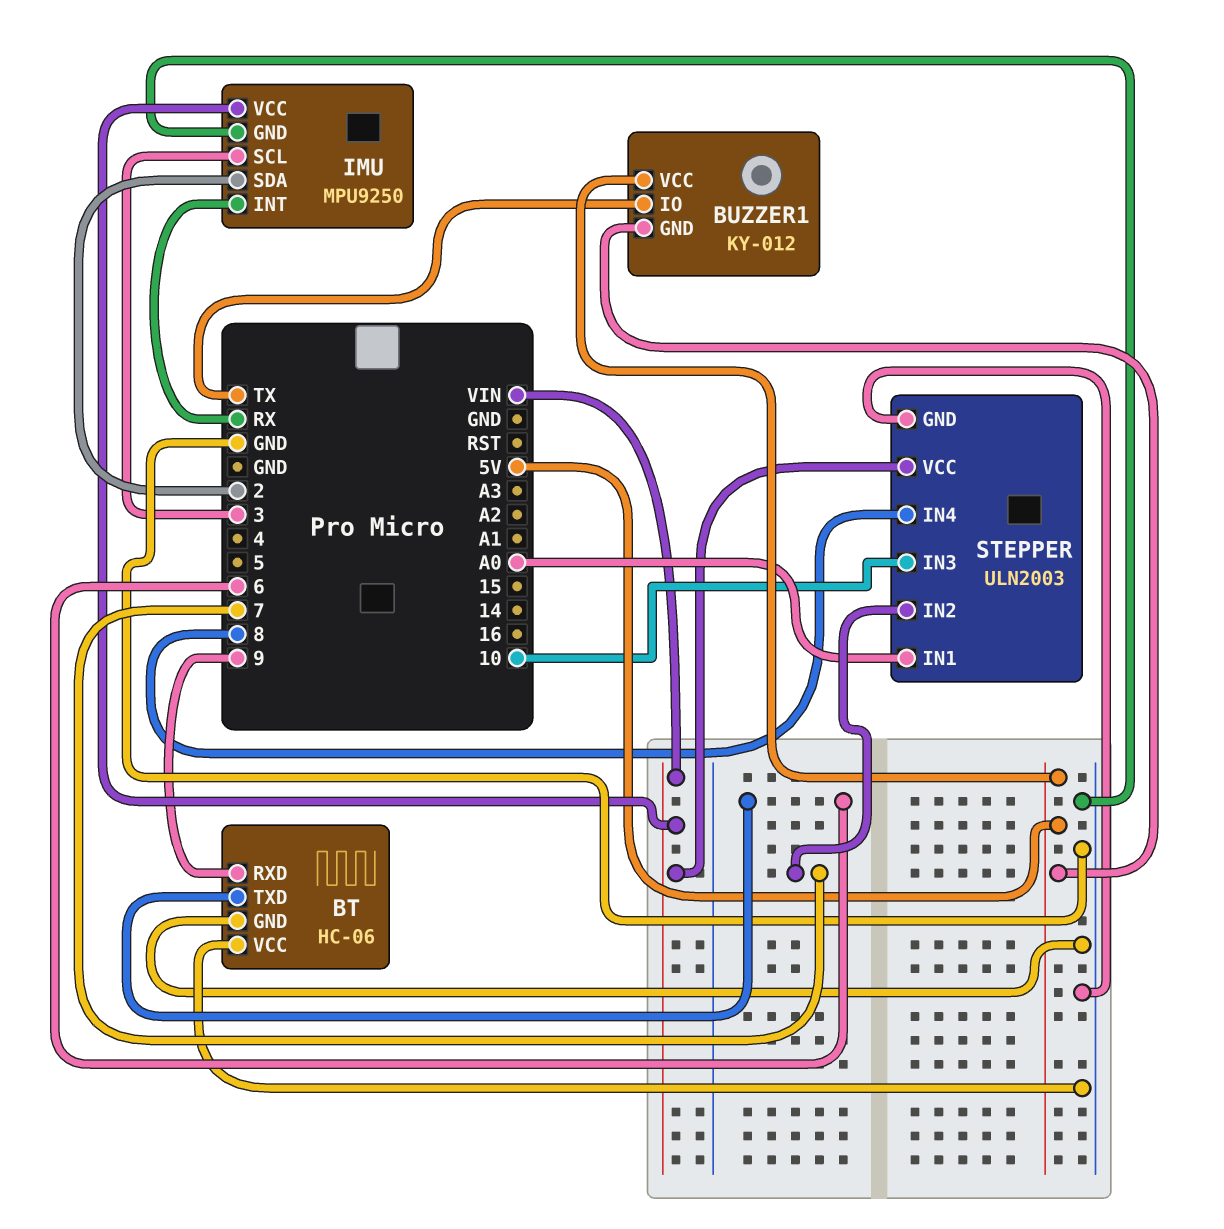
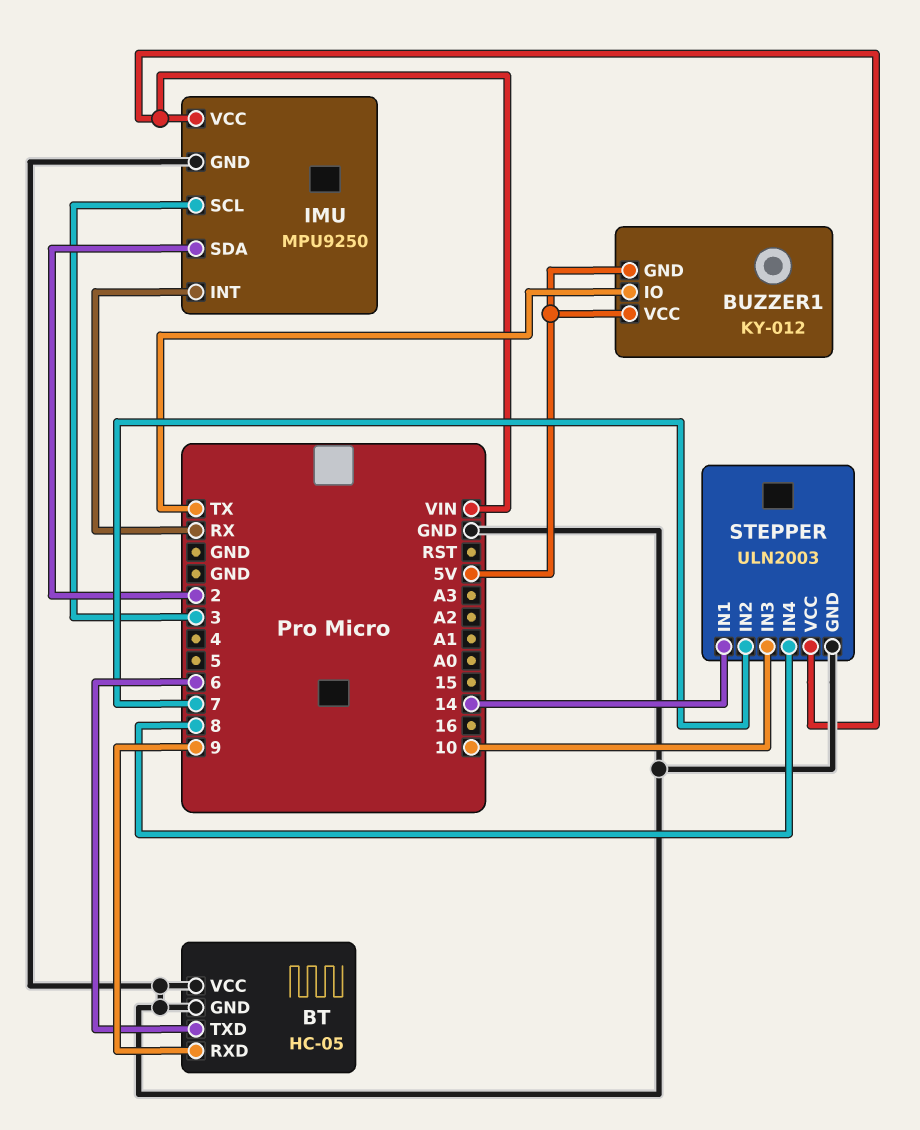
BT: HC-06 -> HC-05
STEPPER pin IN1: A0 -> 14

